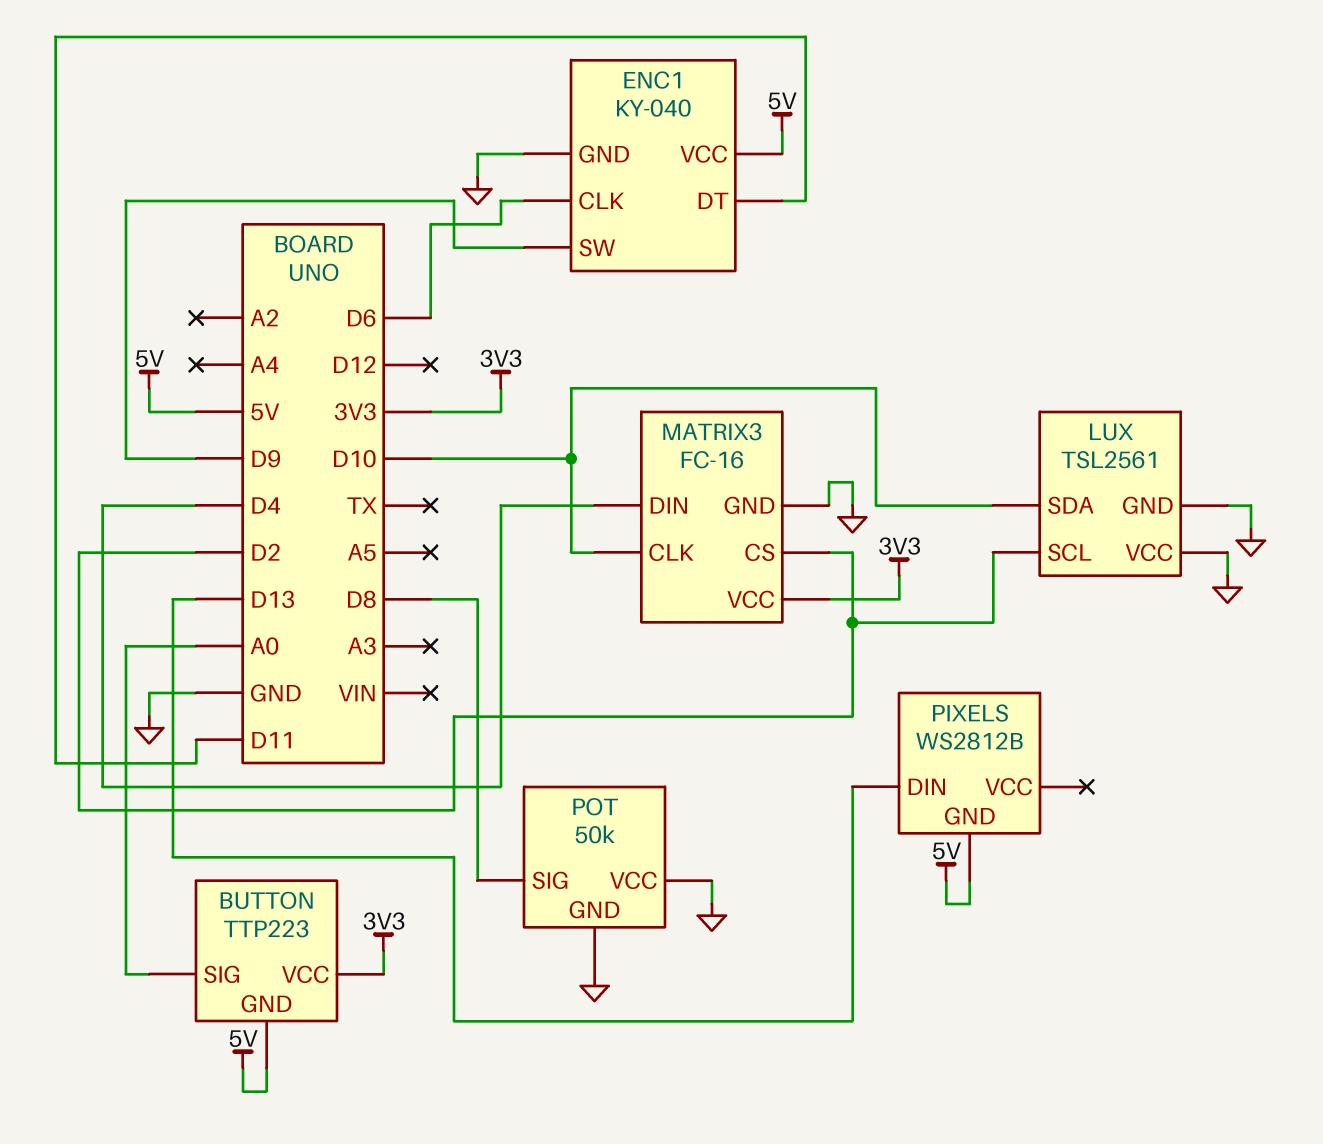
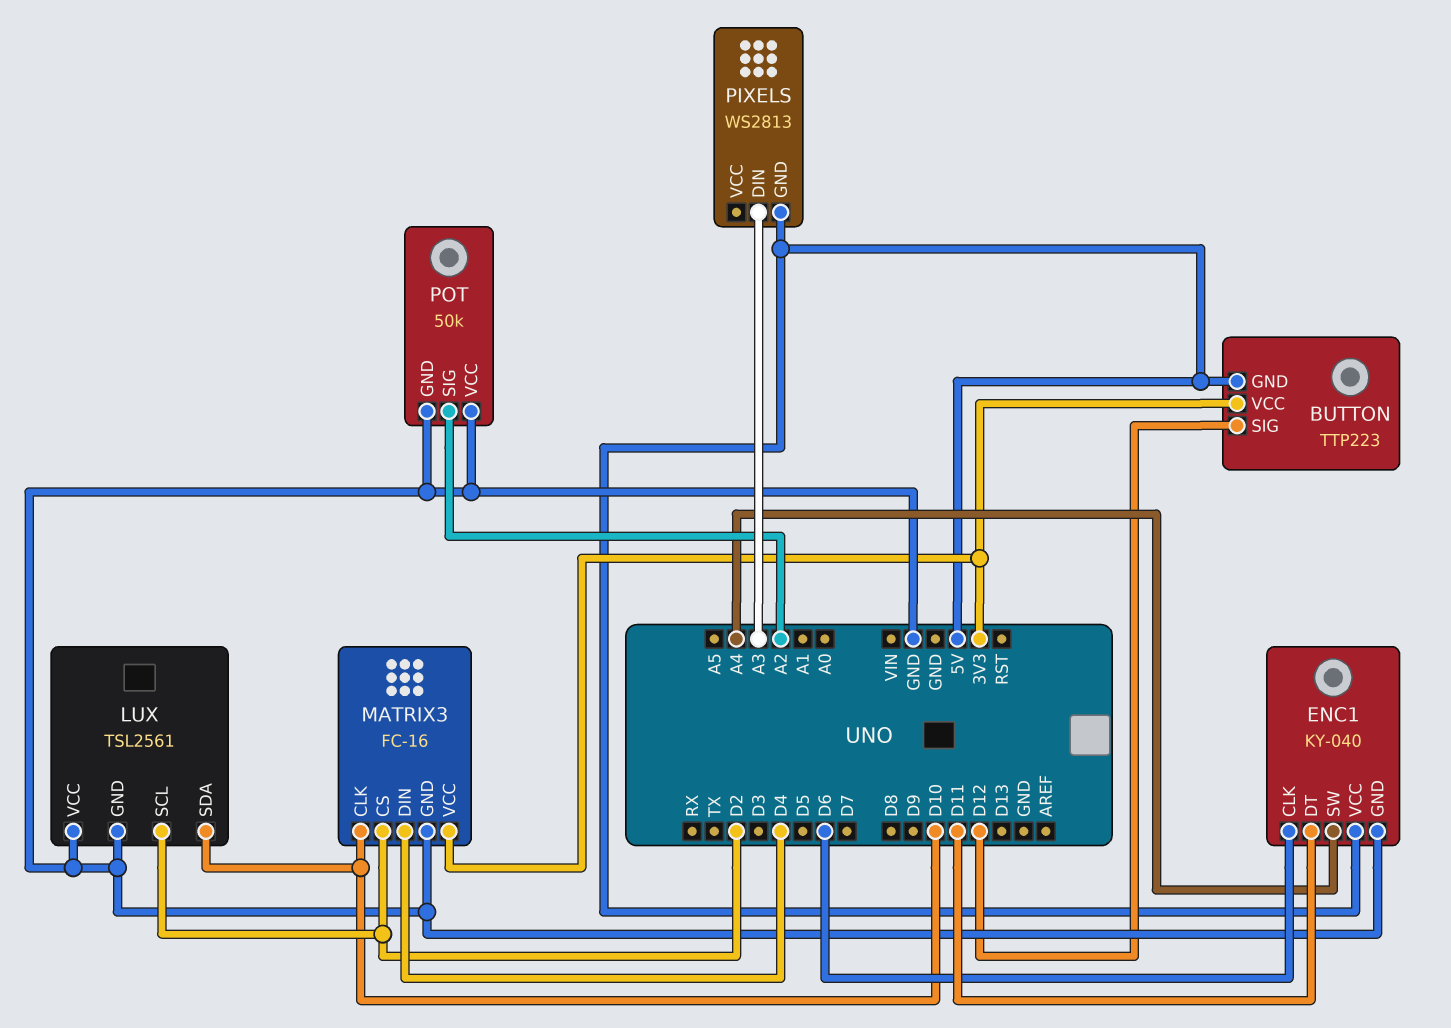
BUTTON pin SIG: A0 -> D12
ENC1 pin SW: D9 -> A4
PIXELS: WS2812B -> WS2813
PIXELS pin DIN: D13 -> A3
POT pin SIG: D8 -> A2

